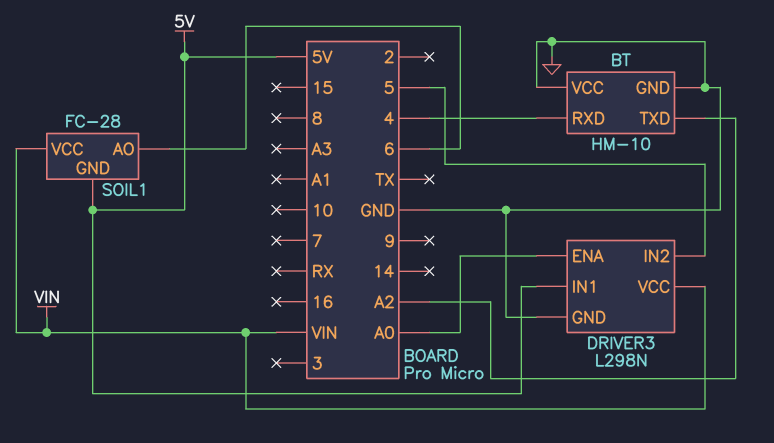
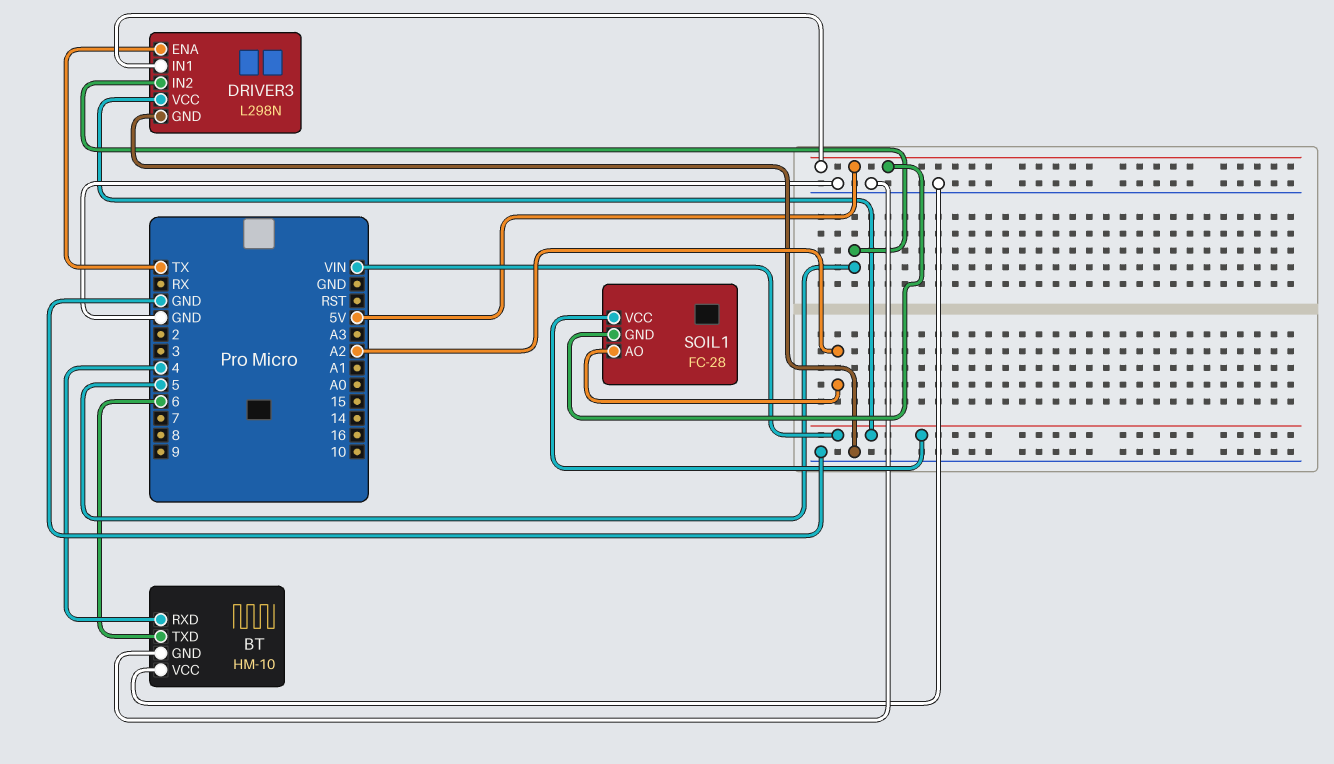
BT pin TXD: A2 -> 6
DRIVER3 pin ENA: A0 -> TX
SOIL1 pin AO: 6 -> A2

